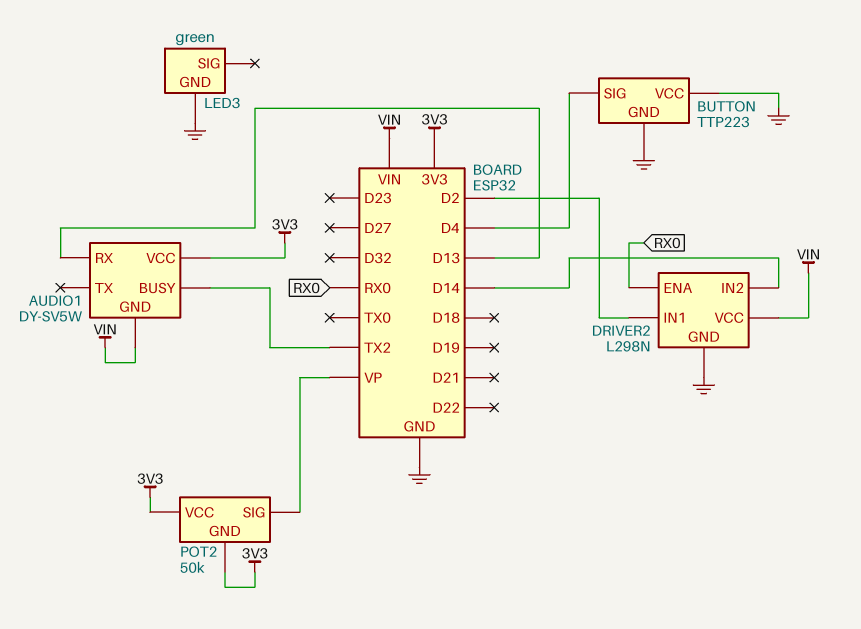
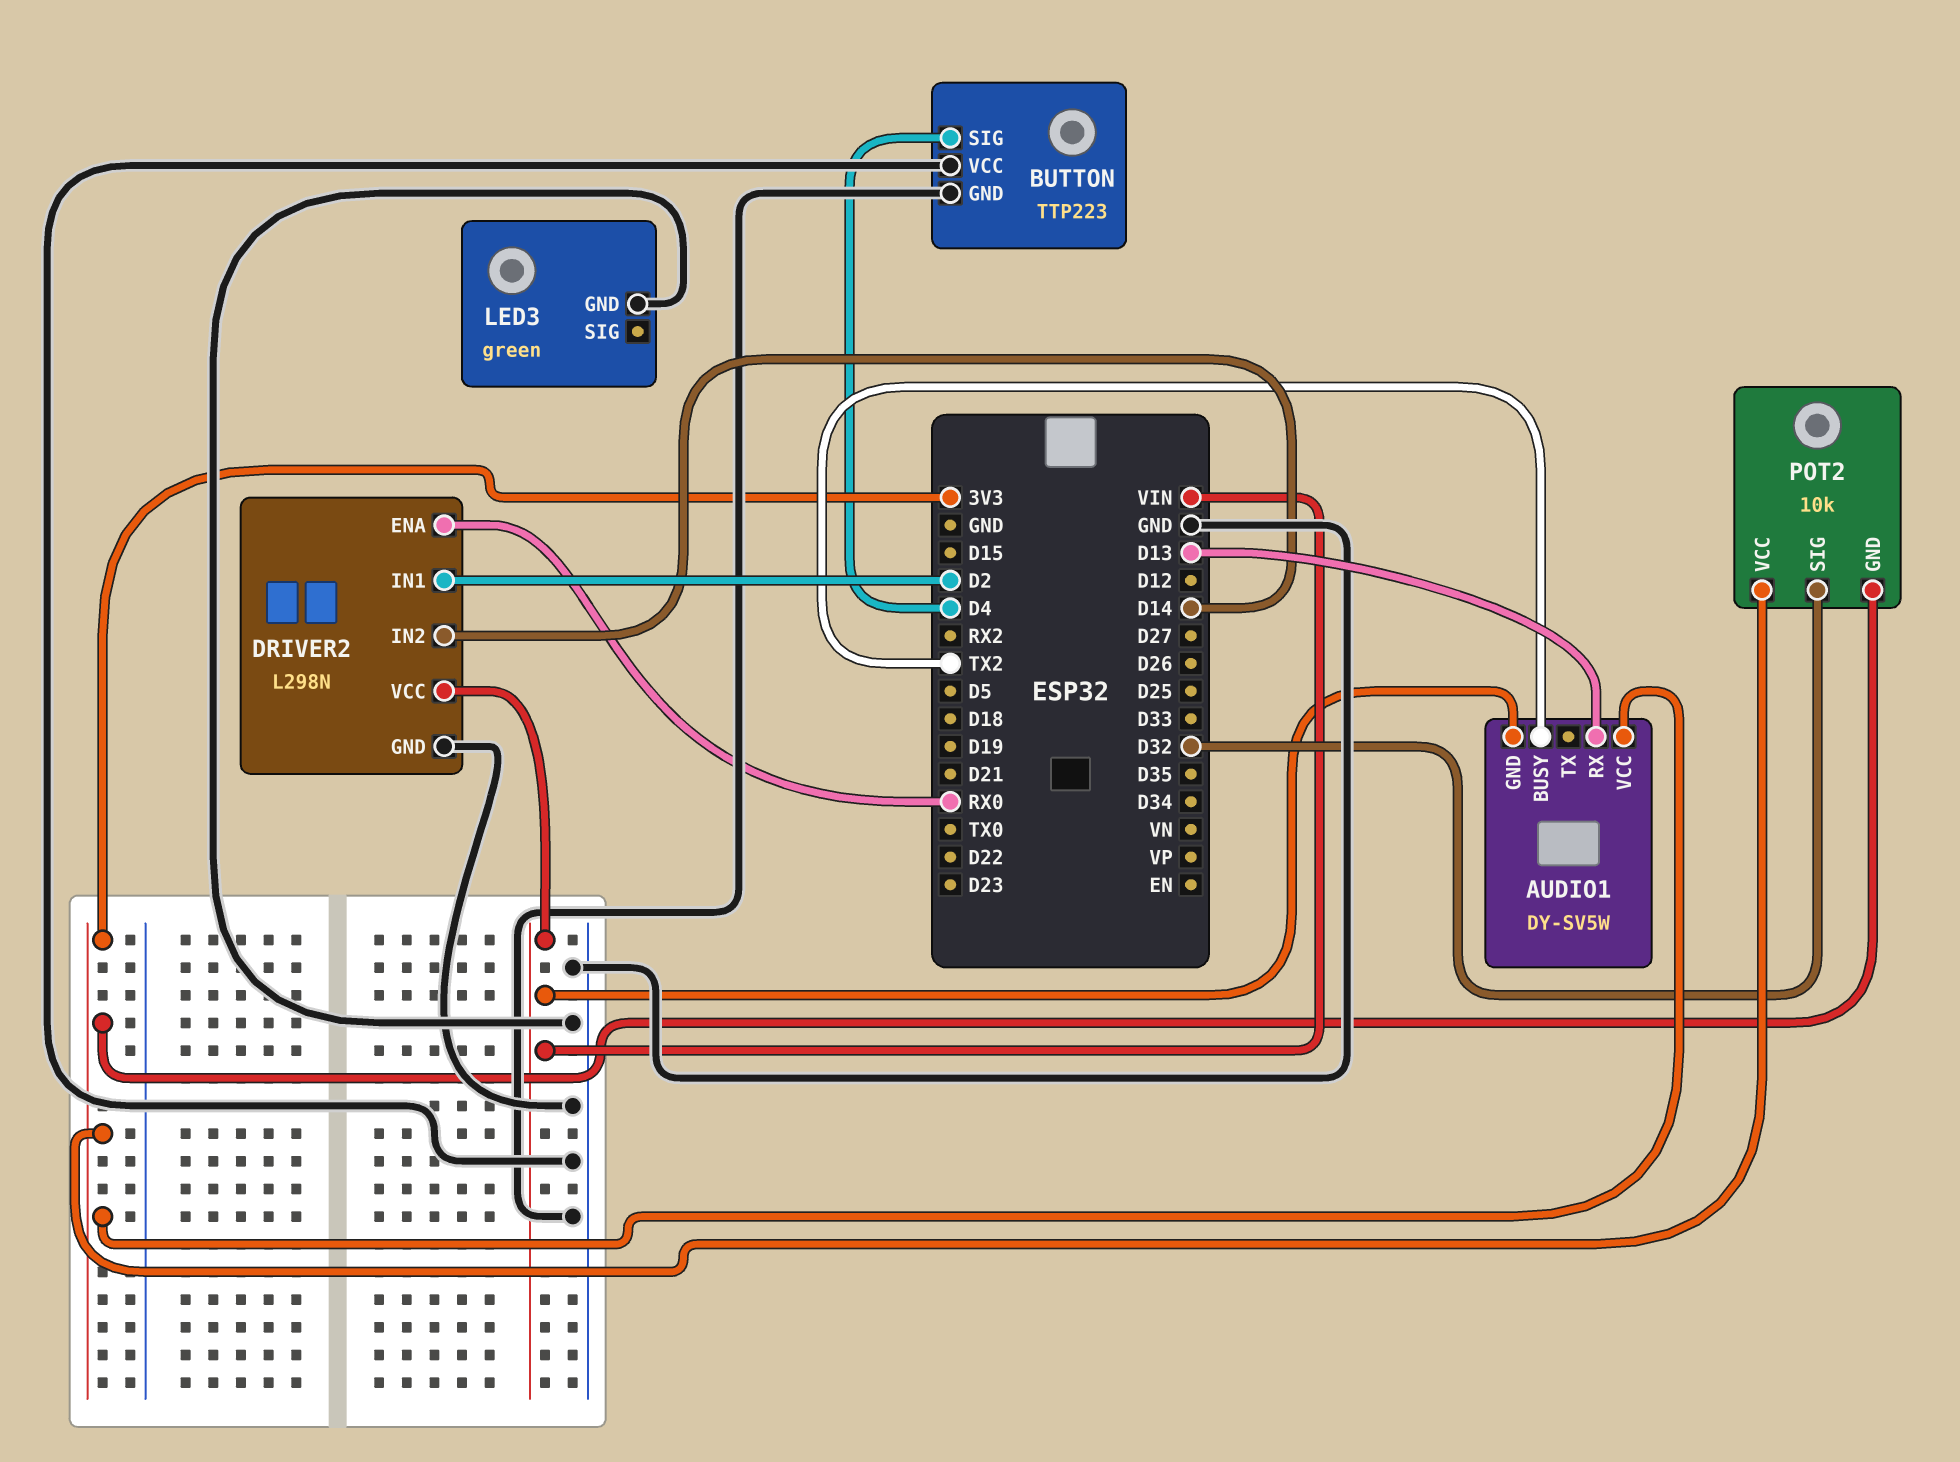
POT2: 50k -> 10k
POT2 pin SIG: VP -> D32

